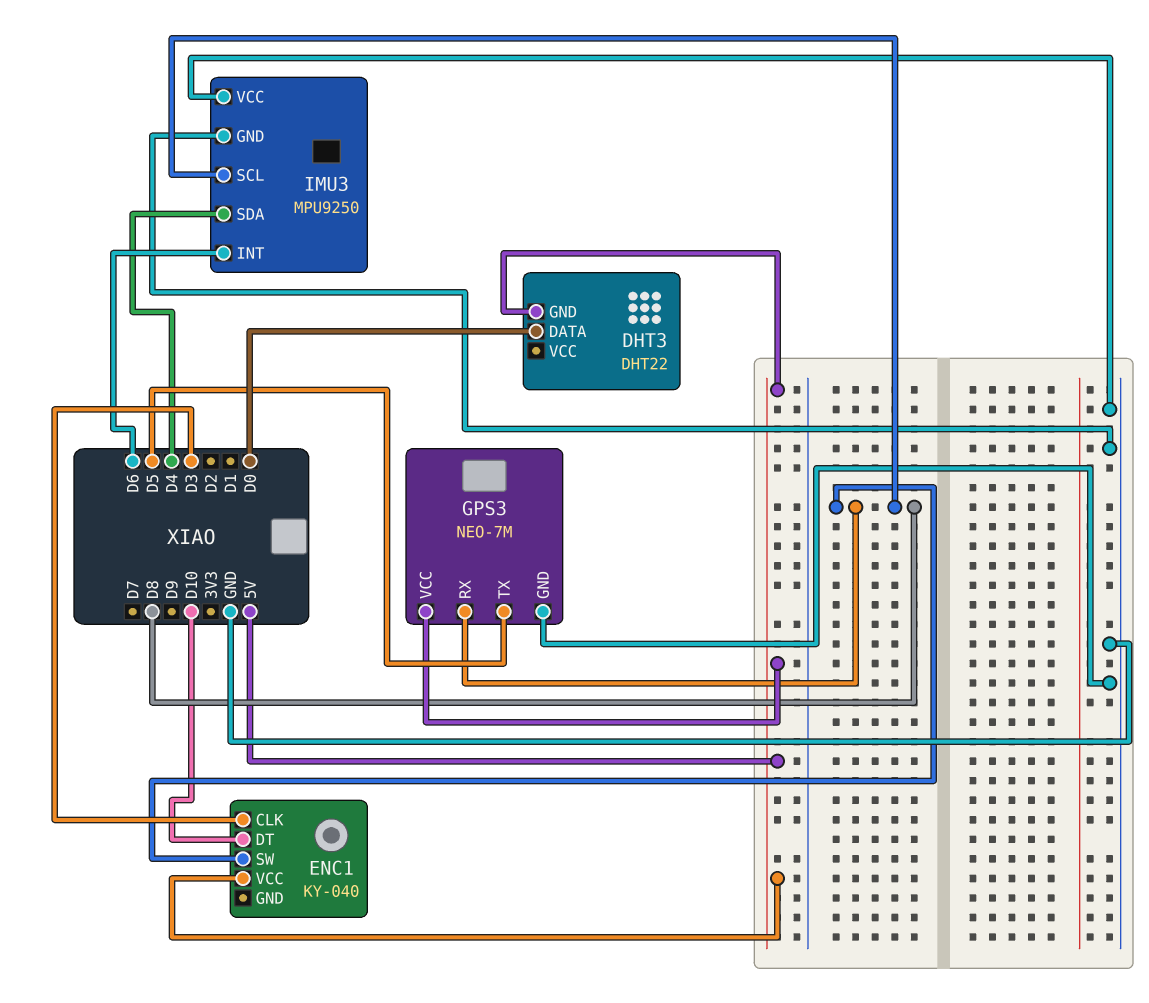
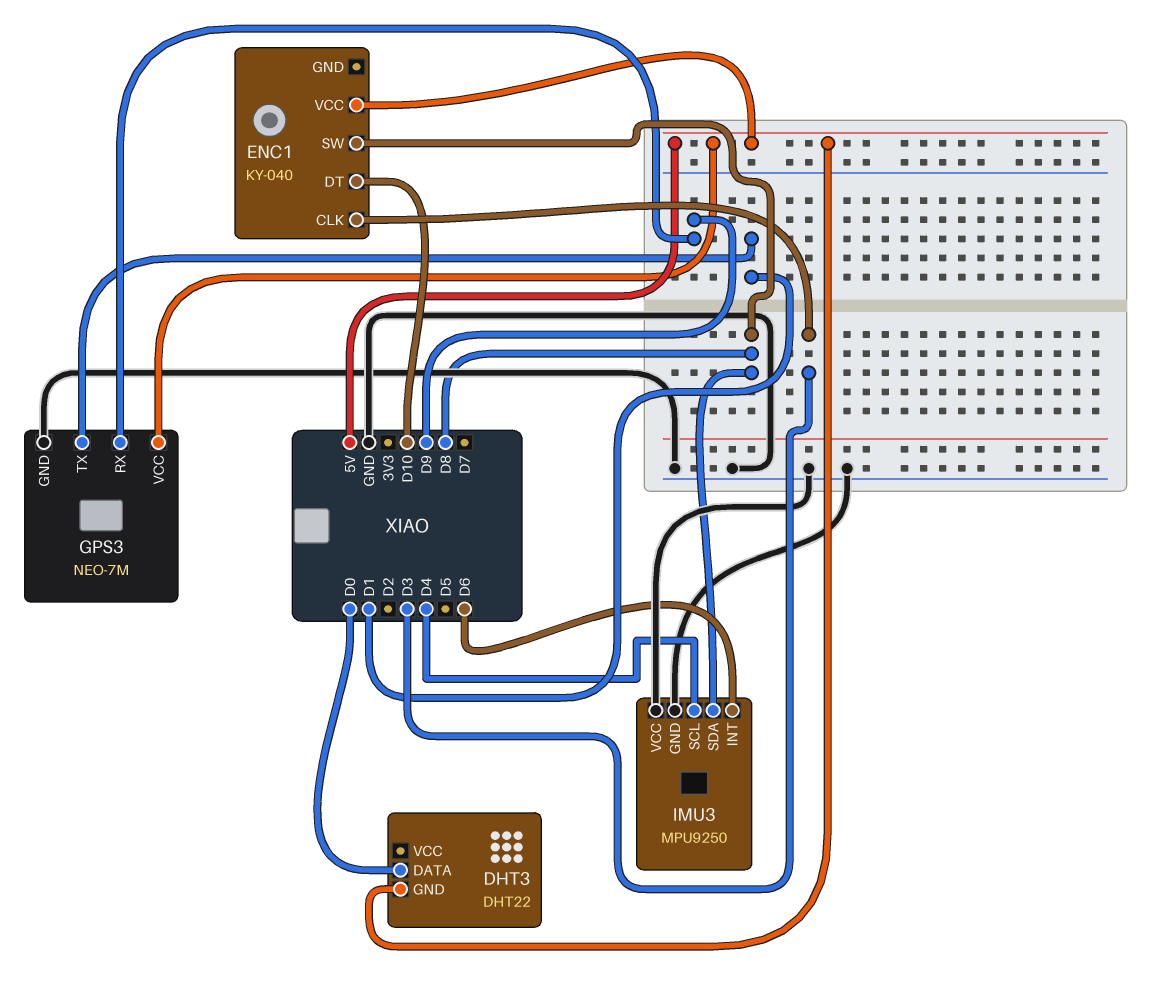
GPS3 pin RX: D8 -> D9
GPS3 pin TX: D5 -> D1
IMU3 pin SCL: D8 -> D4
IMU3 pin SDA: D4 -> D8

